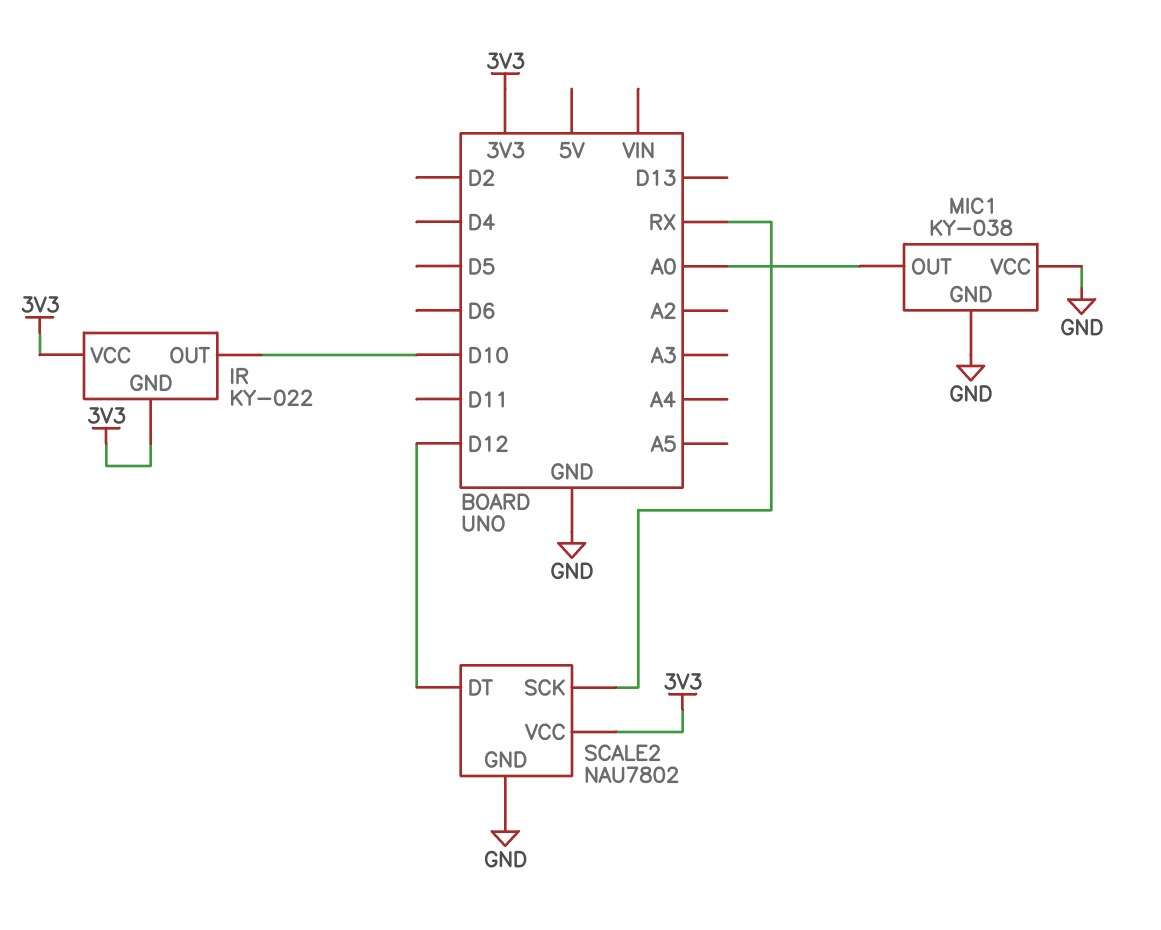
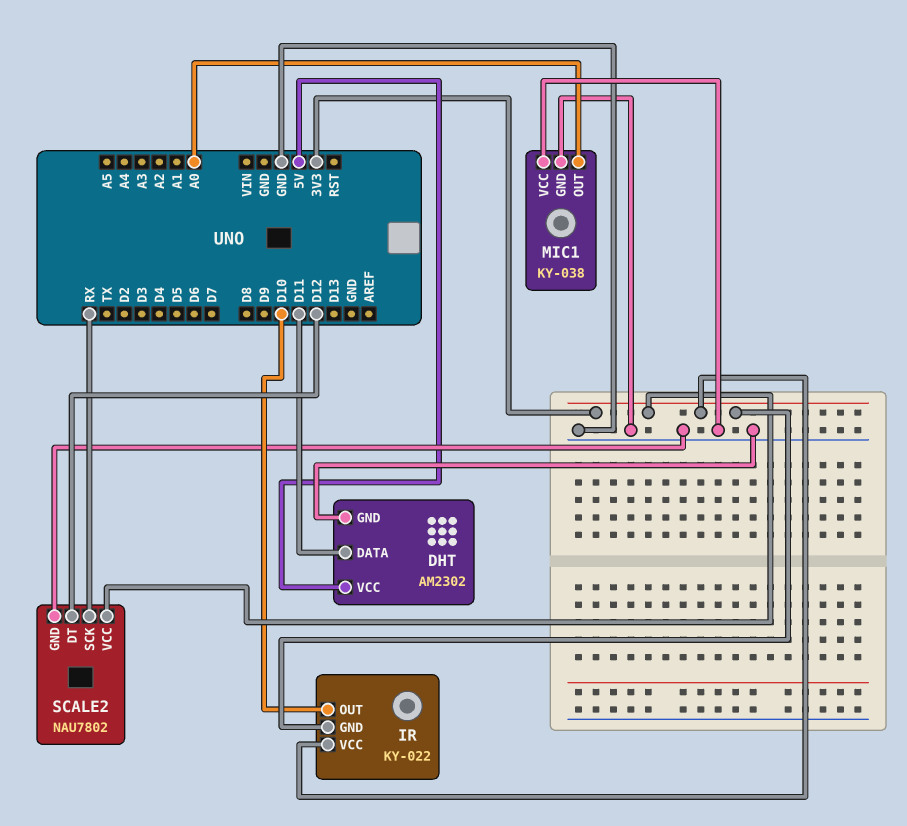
DHT: none -> AM2302
DHT pin DATA: none -> D11
DHT pin GND: none -> GND
DHT pin VCC: none -> 5V

